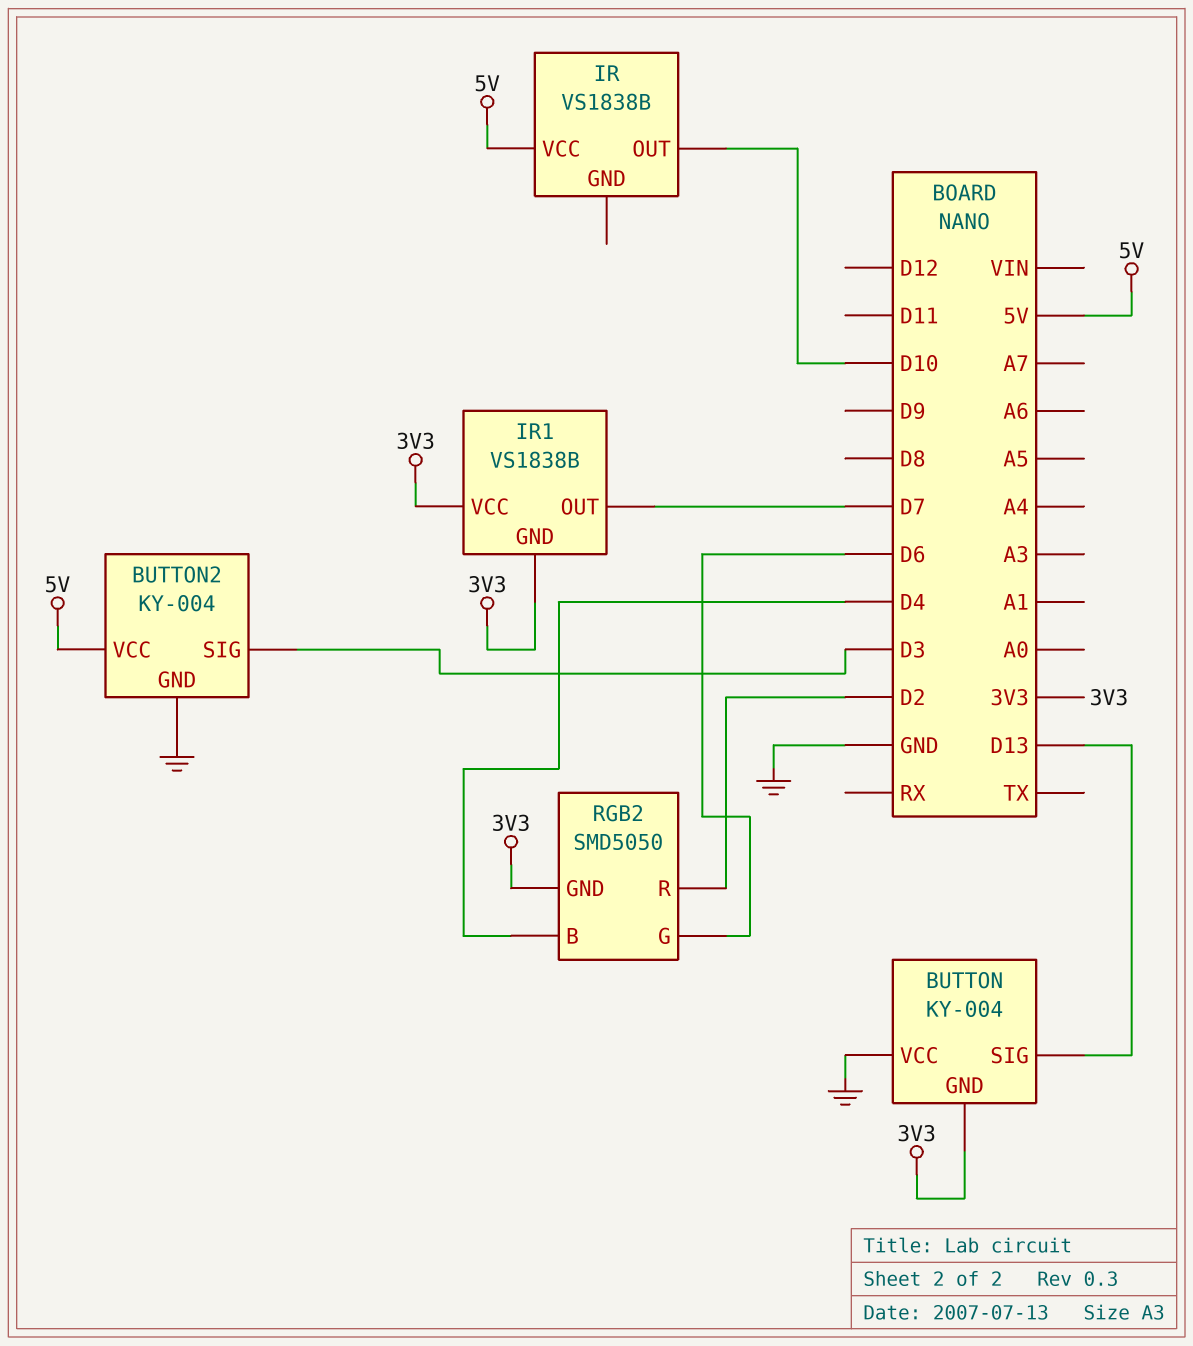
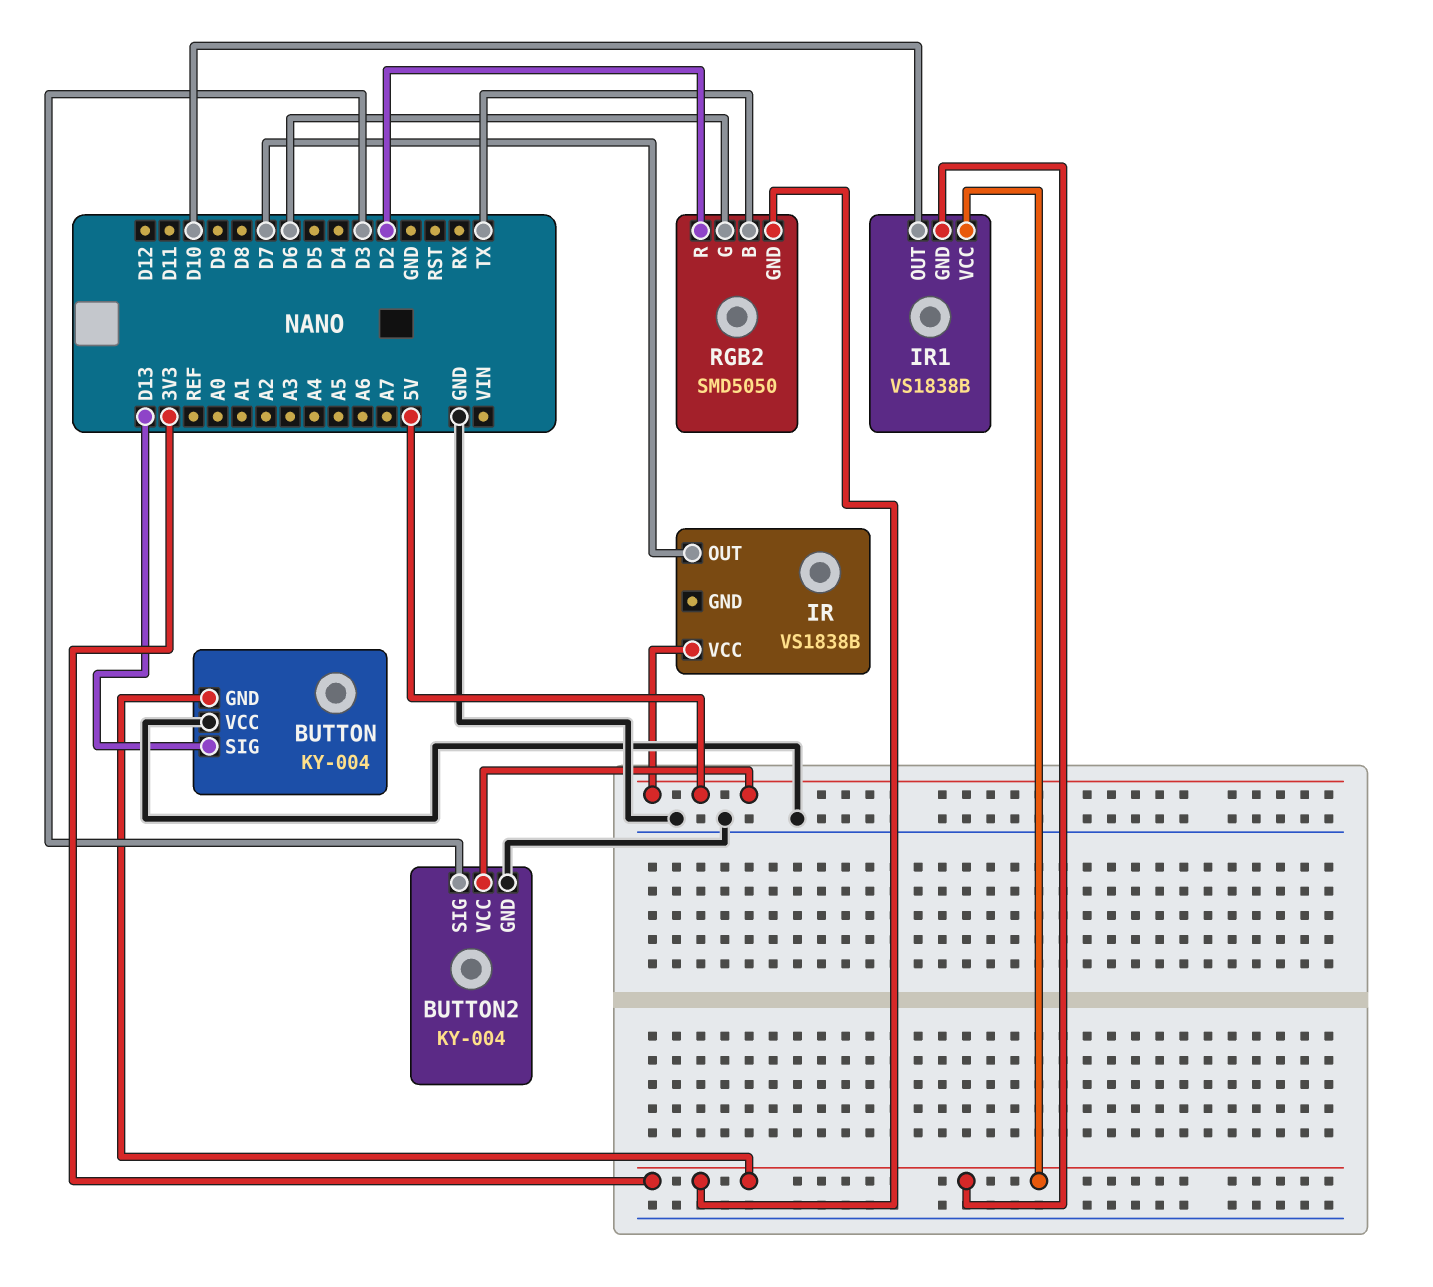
IR pin OUT: D10 -> D7
IR1 pin OUT: D7 -> D10
RGB2 pin B: D4 -> TX

